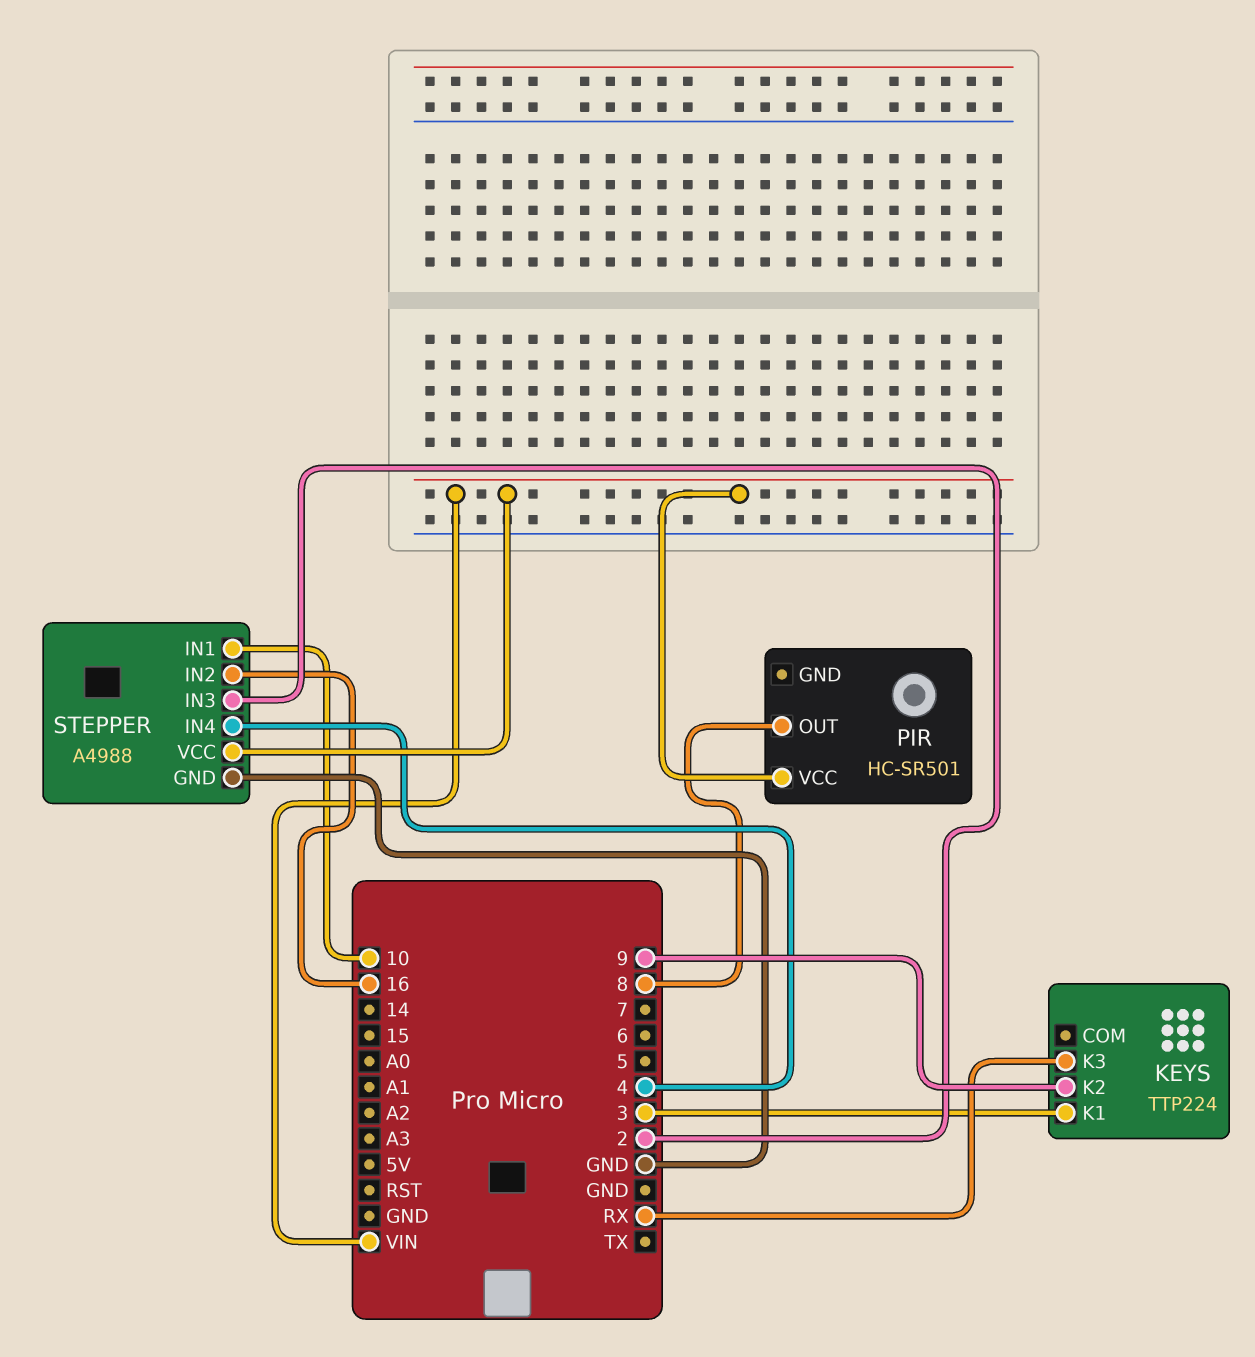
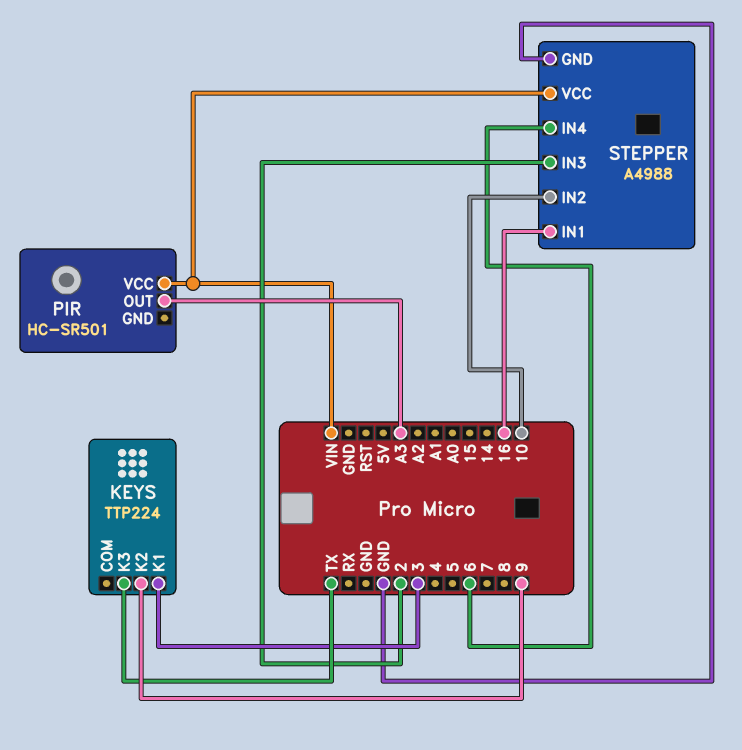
KEYS pin K3: RX -> TX
PIR pin OUT: 8 -> A3
STEPPER pin IN1: 10 -> 16
STEPPER pin IN2: 16 -> 10
STEPPER pin IN4: 4 -> 6

